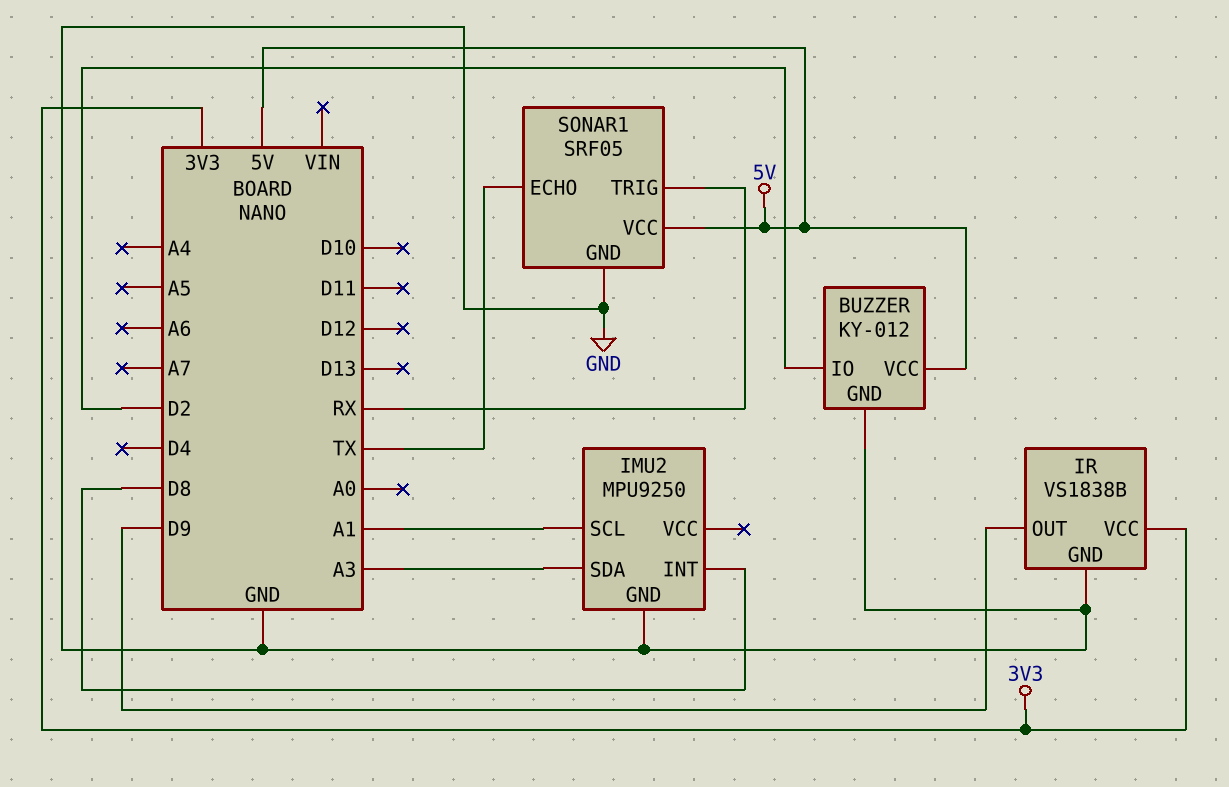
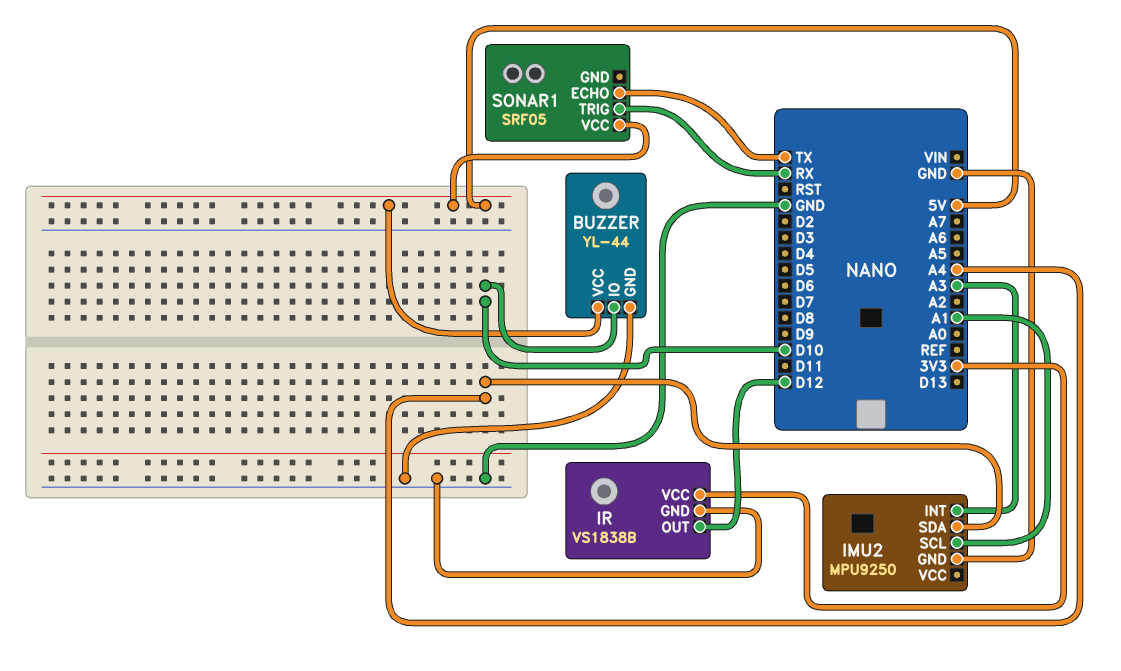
BUZZER: KY-012 -> YL-44
BUZZER pin IO: D2 -> D10
IMU2 pin INT: D8 -> A3
IMU2 pin SDA: A3 -> A4
IR pin OUT: D9 -> D12
SONAR1 pin GND: GND -> none

